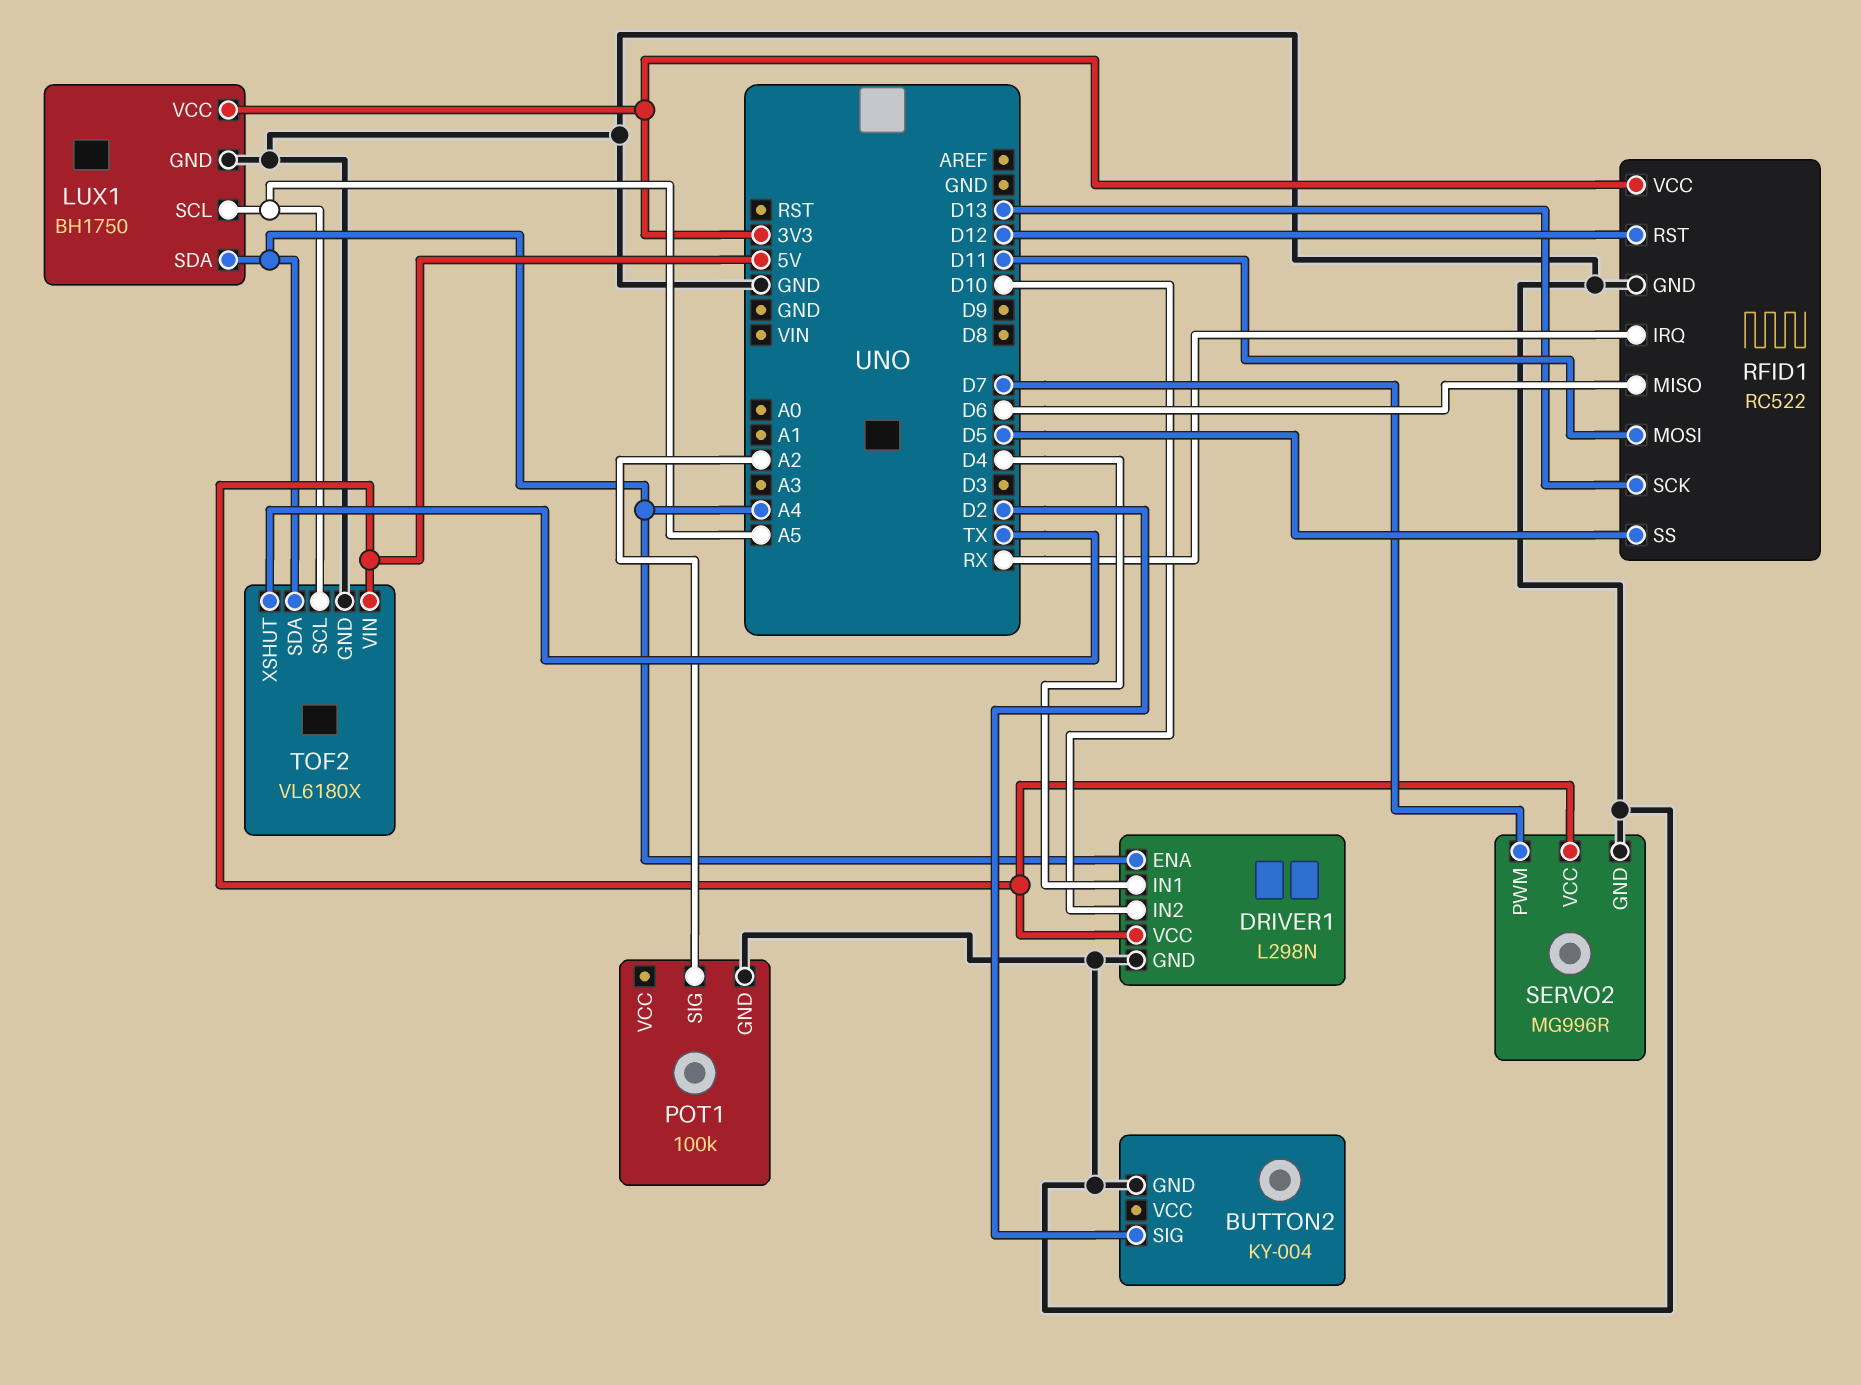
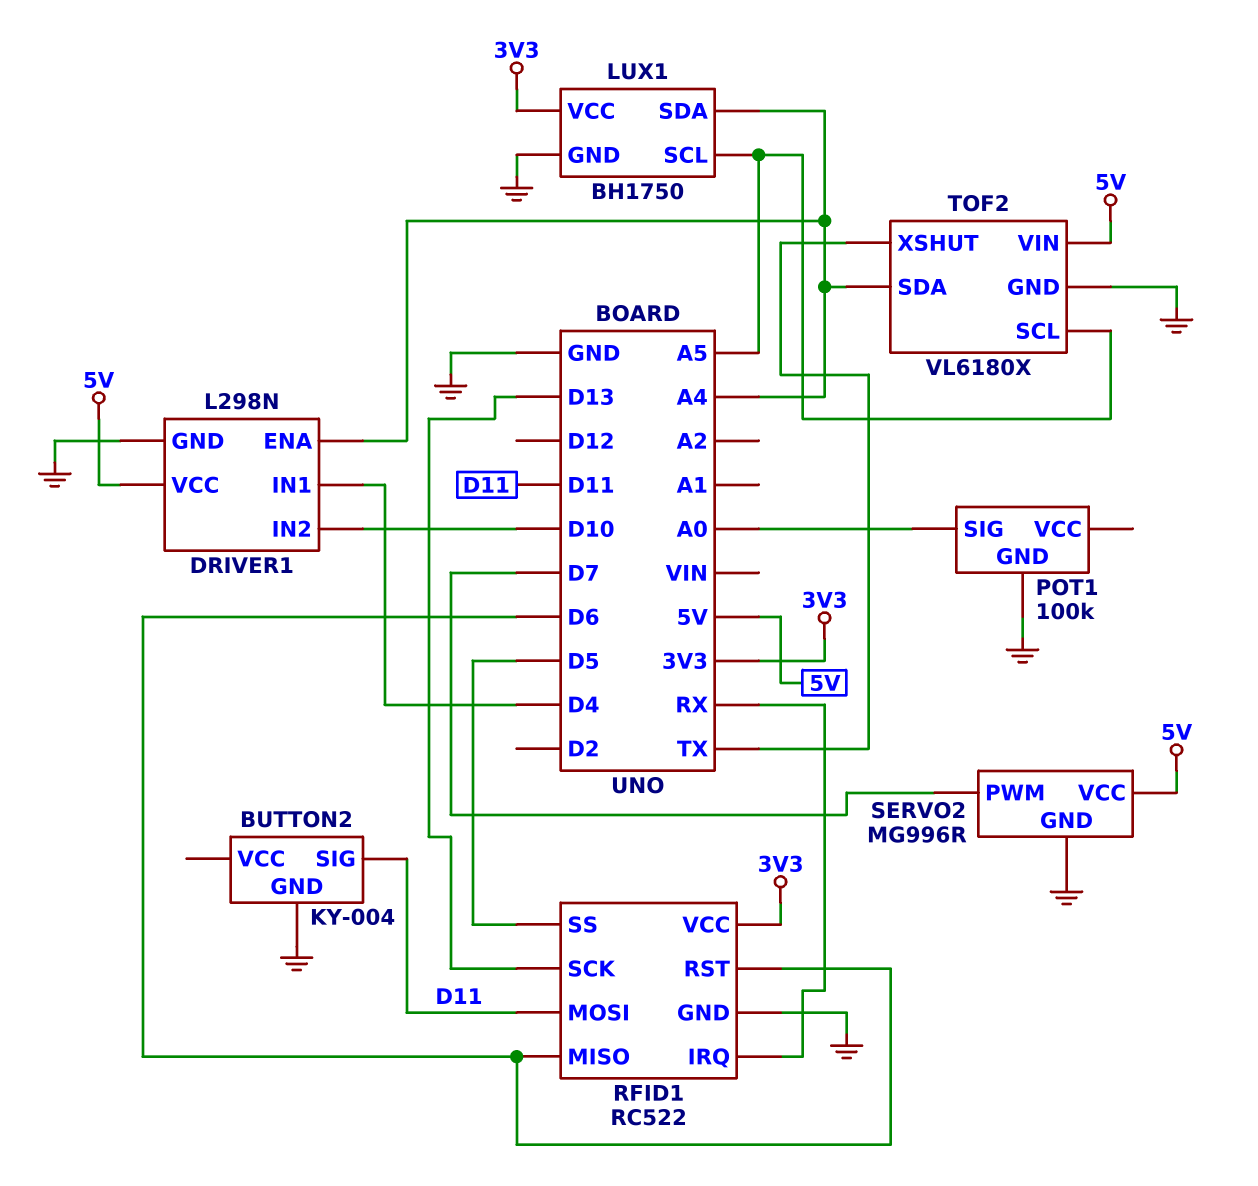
BUTTON2 pin SIG: D2 -> D11
POT1 pin SIG: A2 -> A0
RFID1 pin RST: D12 -> D6

